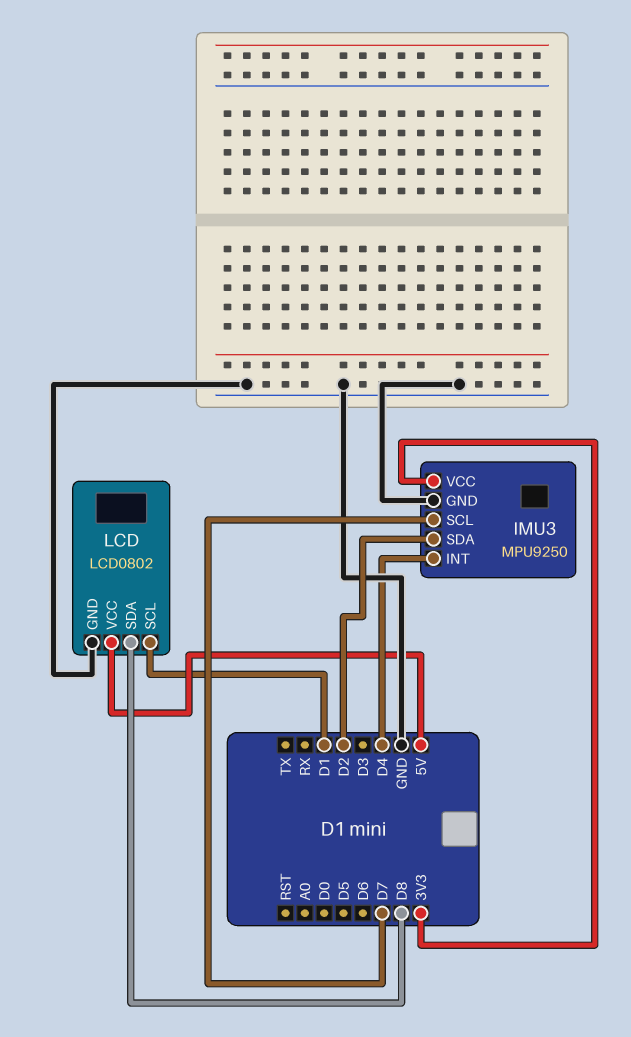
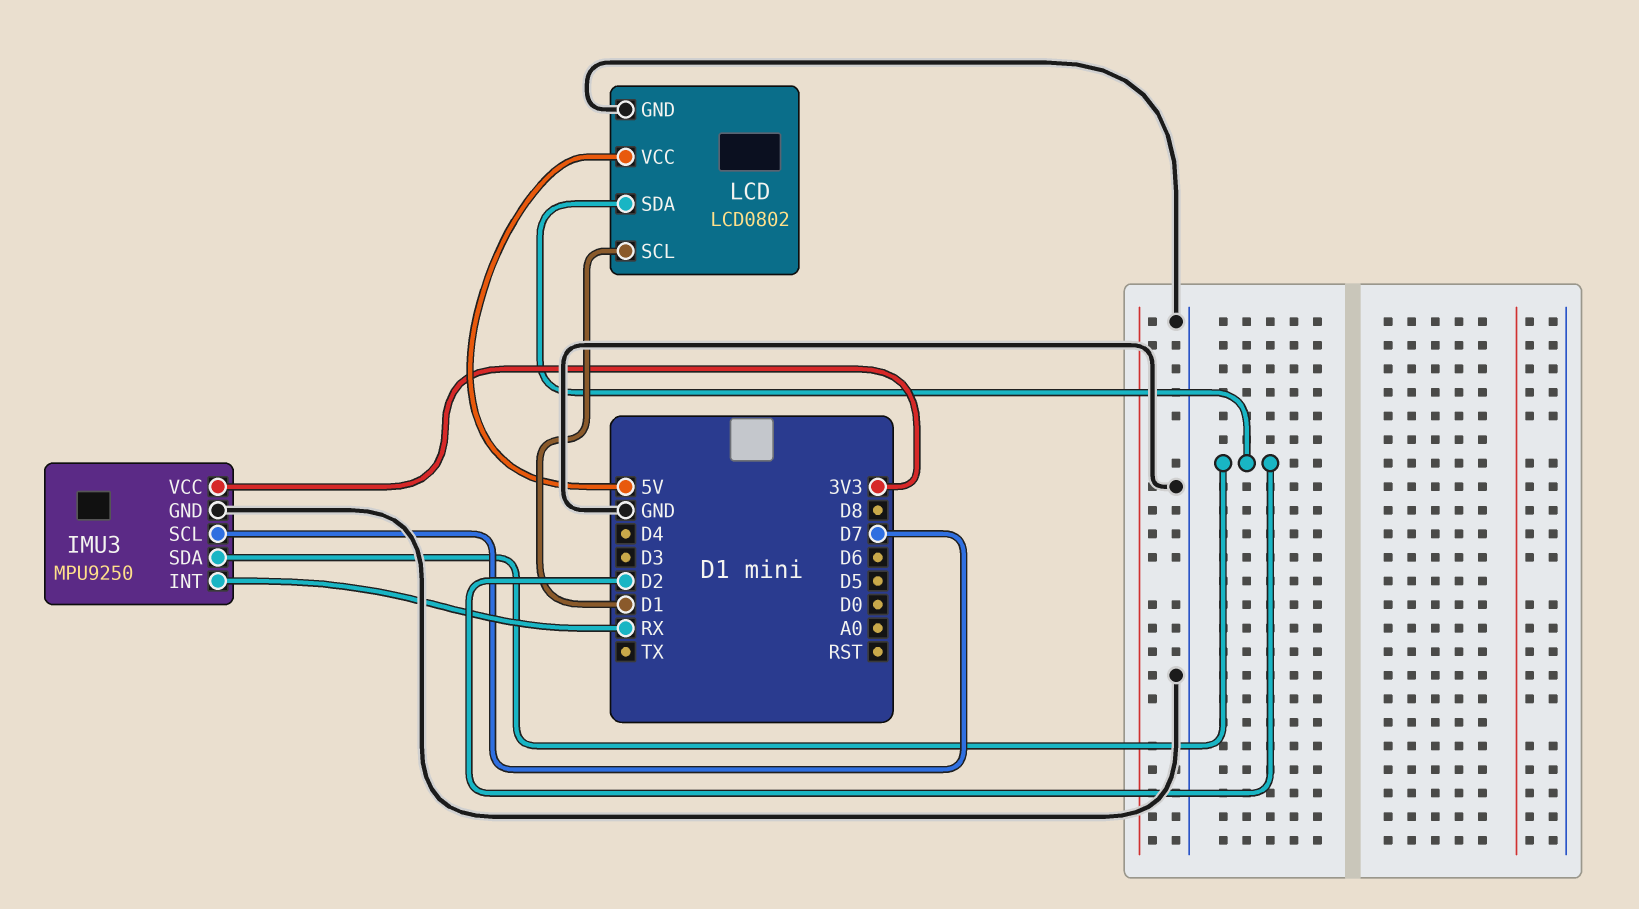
IMU3 pin INT: D4 -> RX
LCD pin SDA: D8 -> D2

